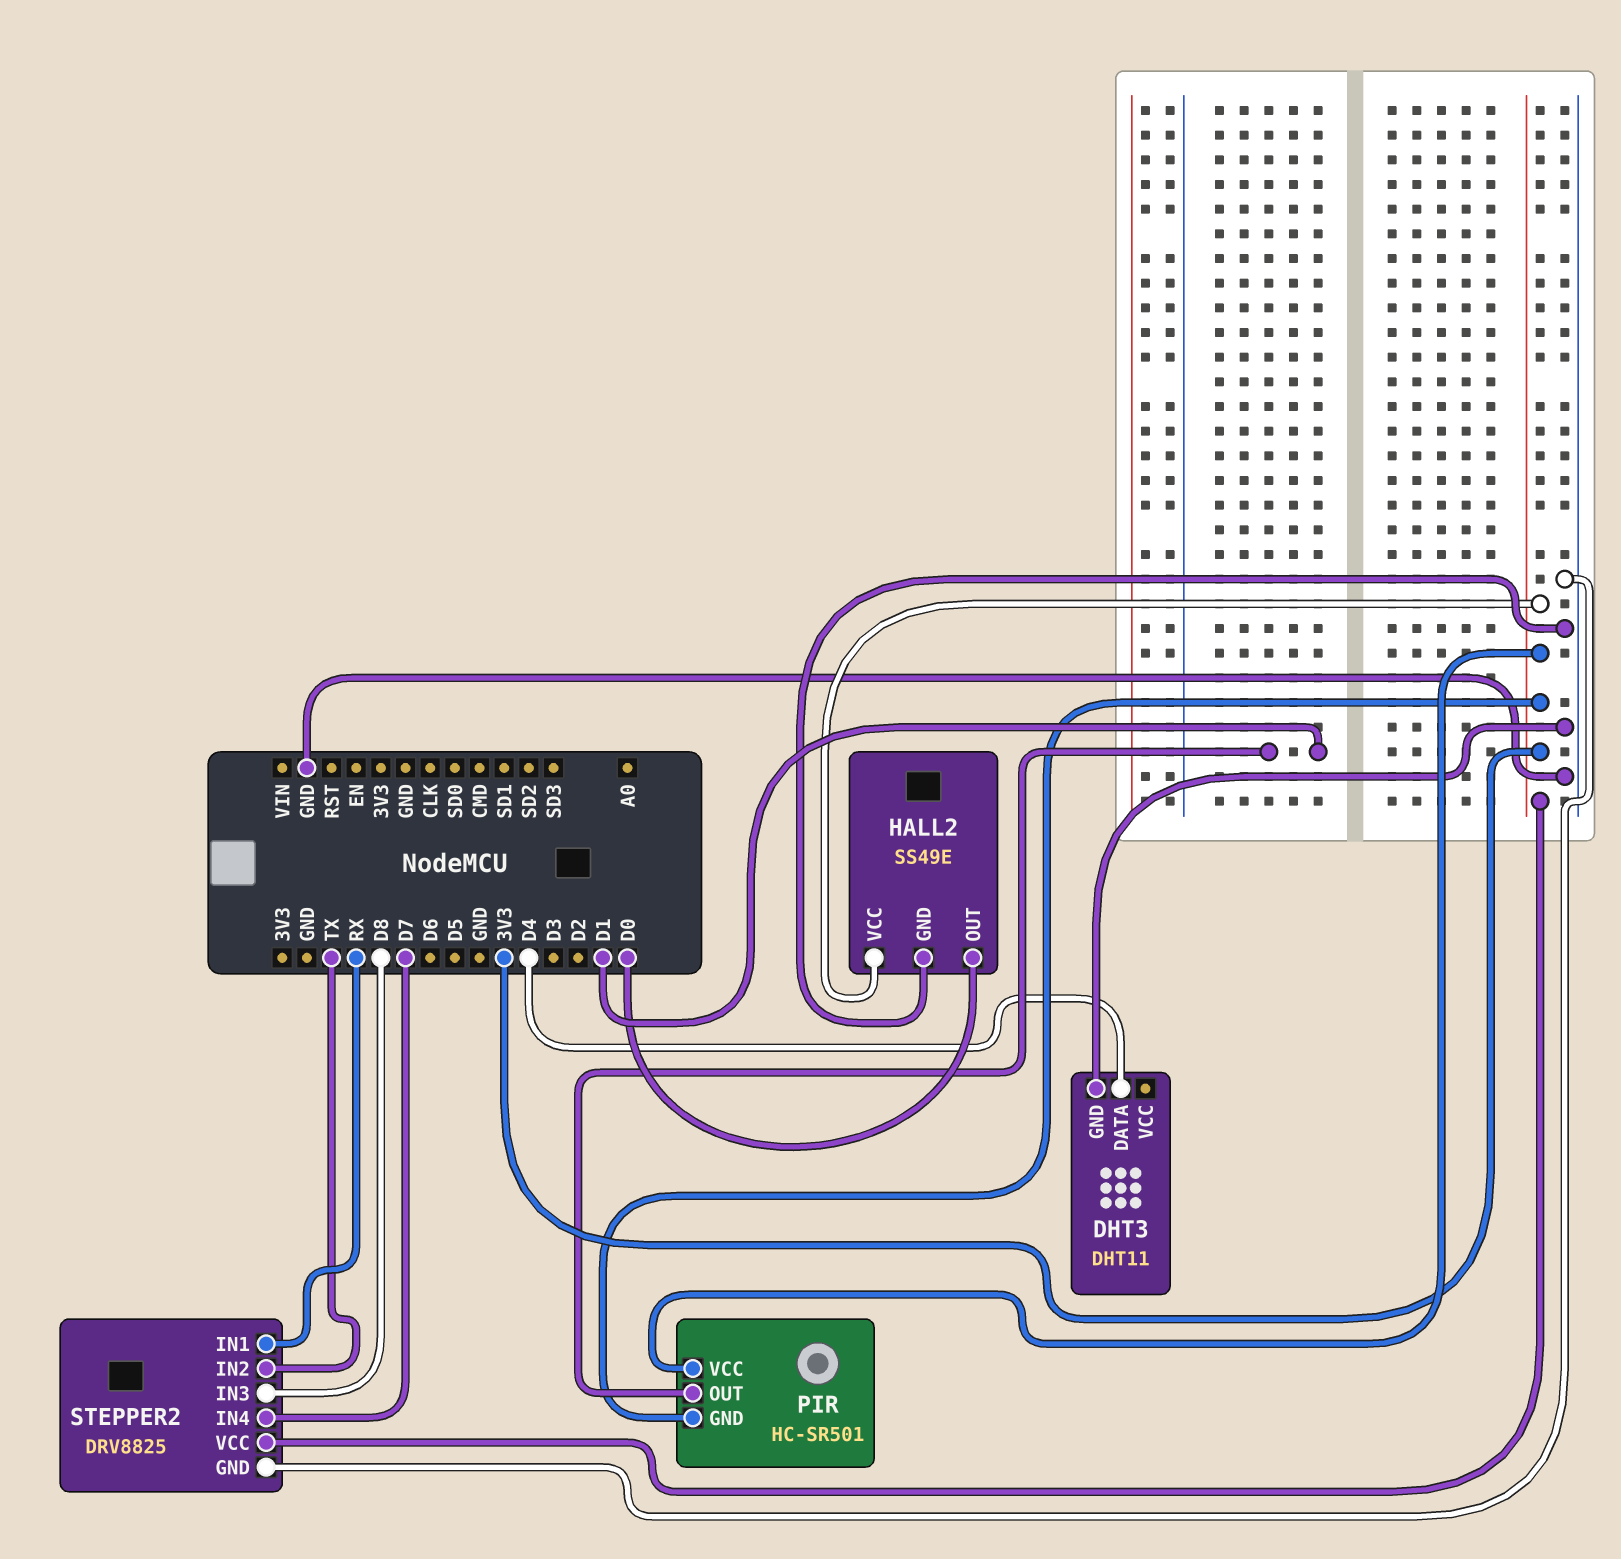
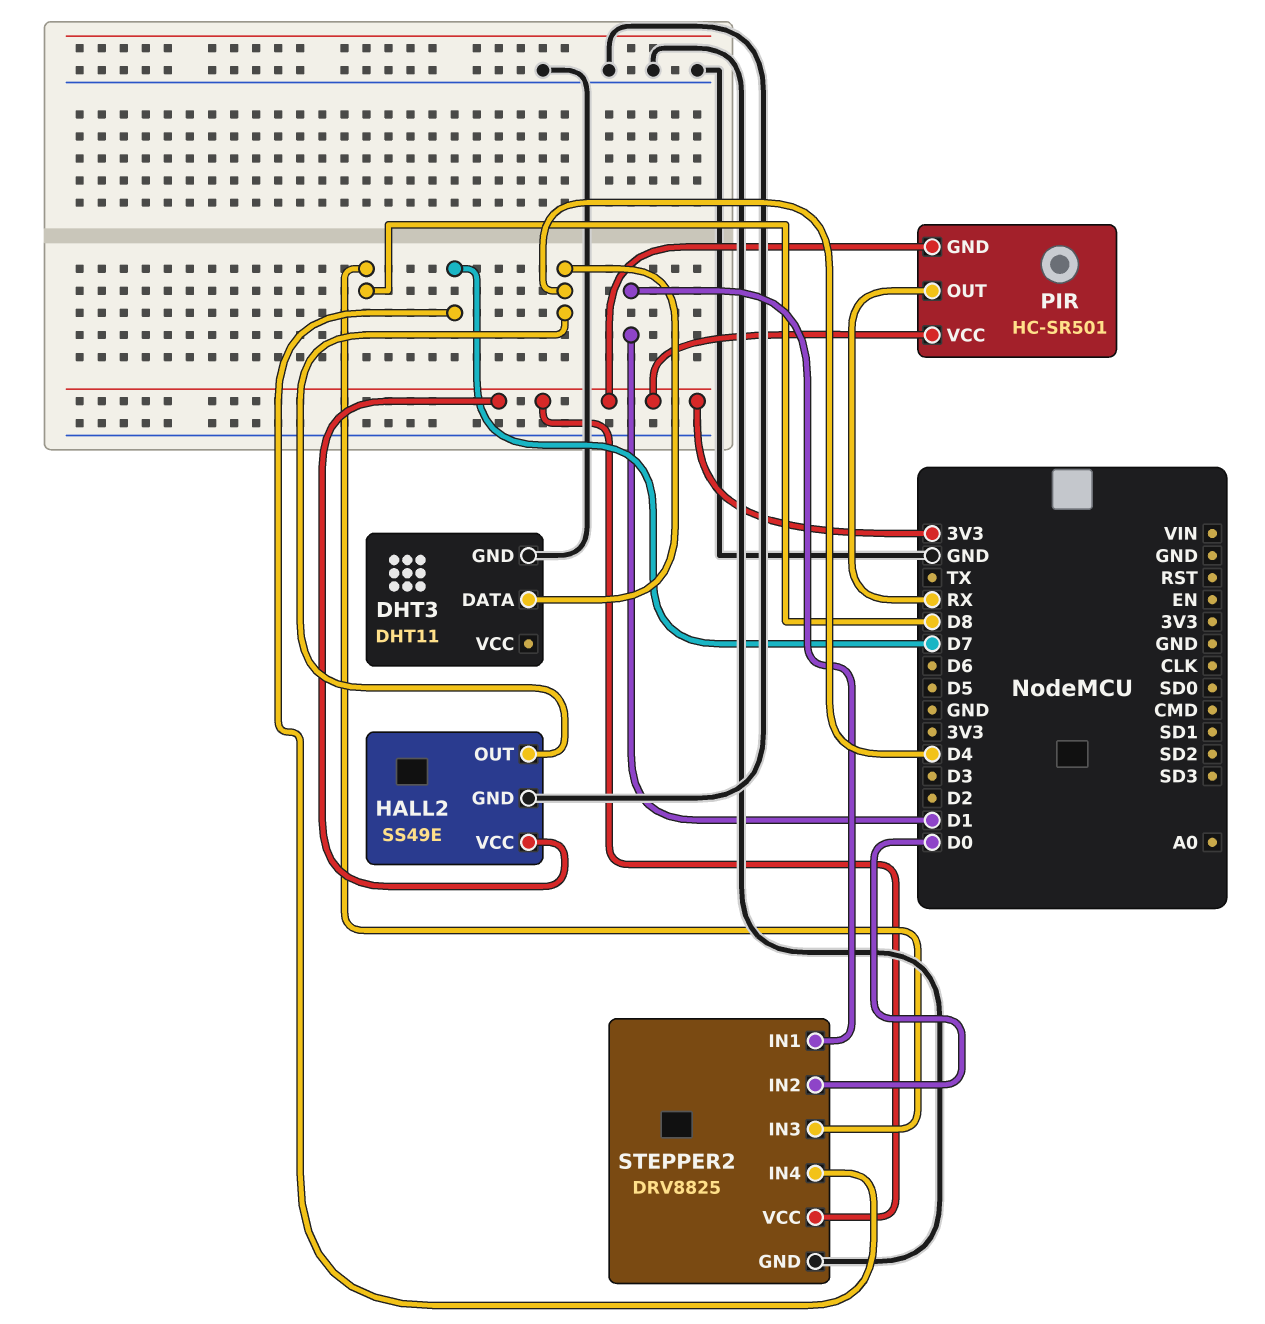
HALL2 pin OUT: D0 -> D4
PIR pin OUT: D1 -> RX
STEPPER2 pin IN1: RX -> D1
STEPPER2 pin IN2: TX -> D0

